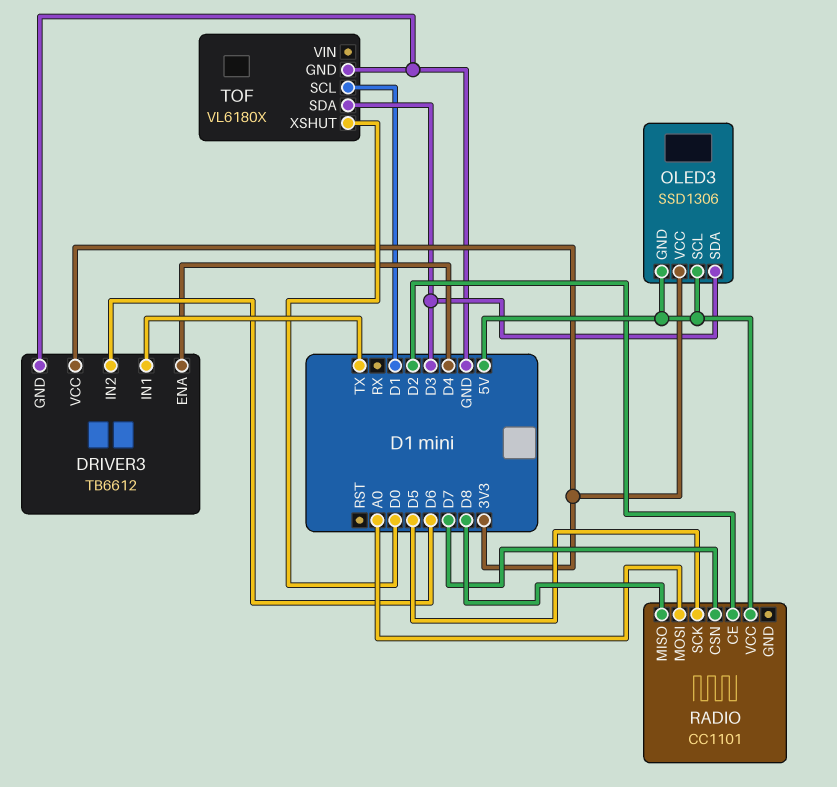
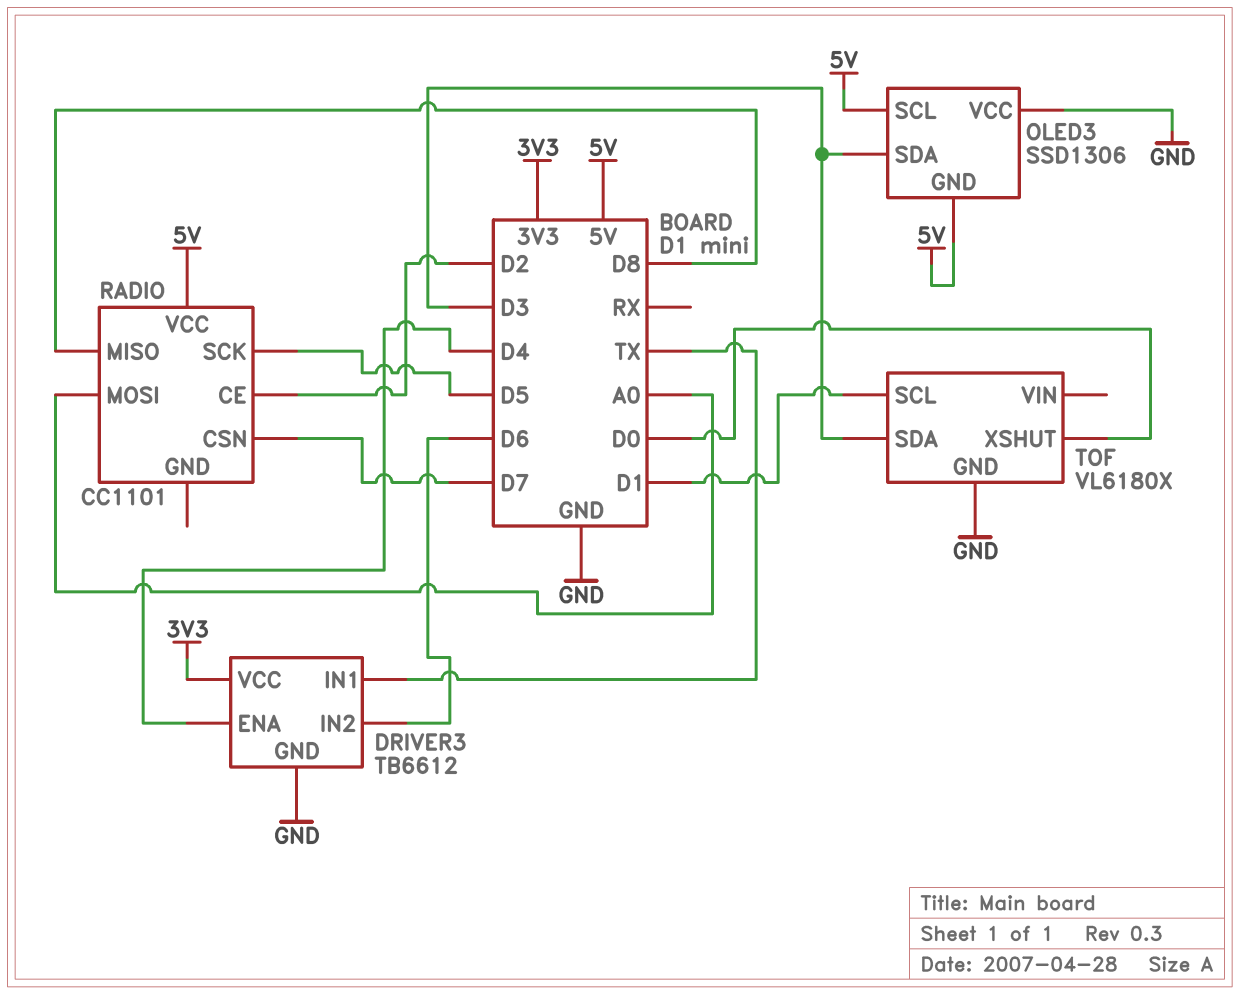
OLED3 pin VCC: 3V3 -> GND

